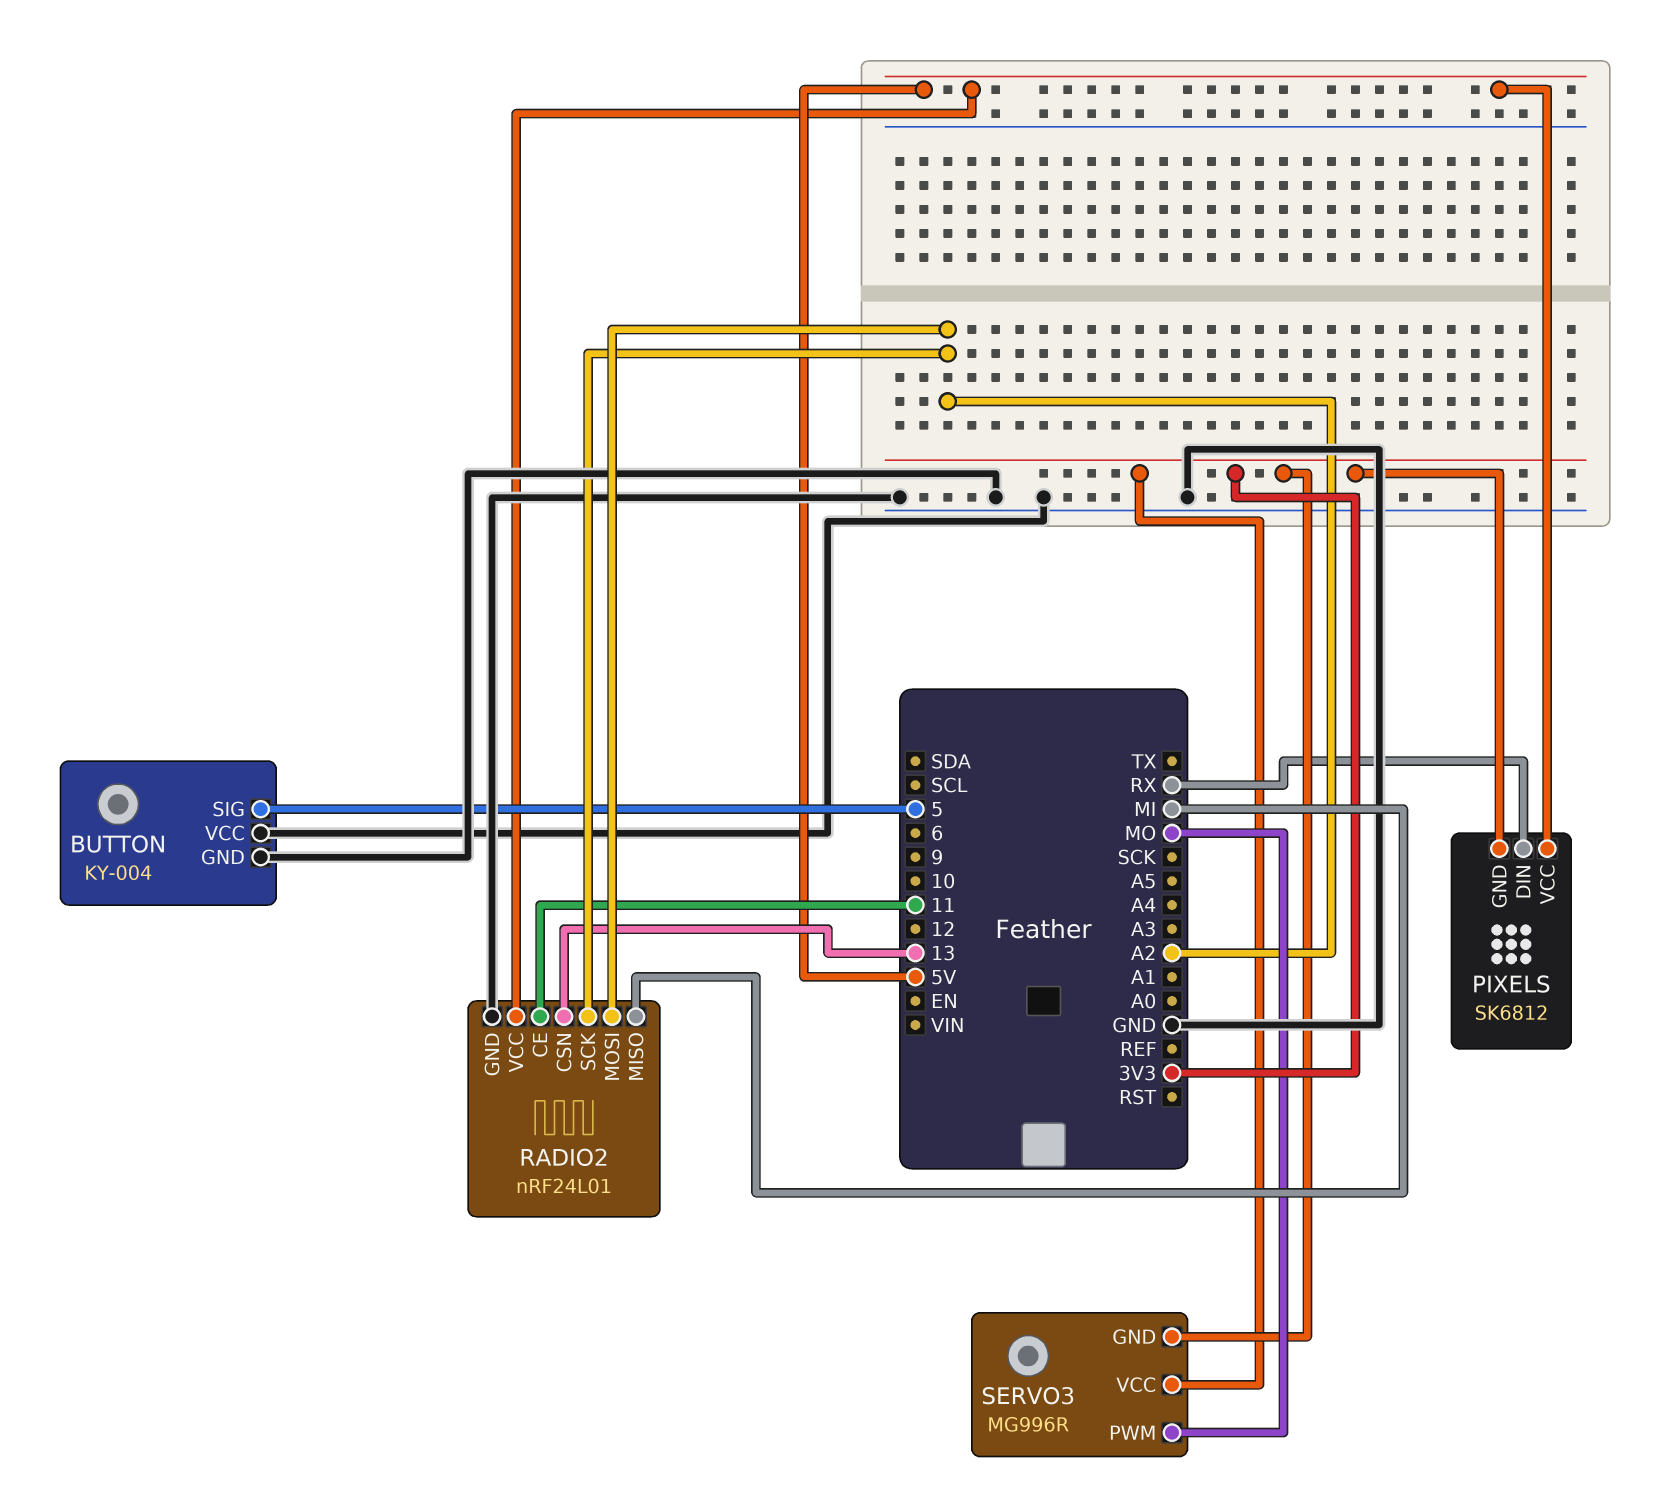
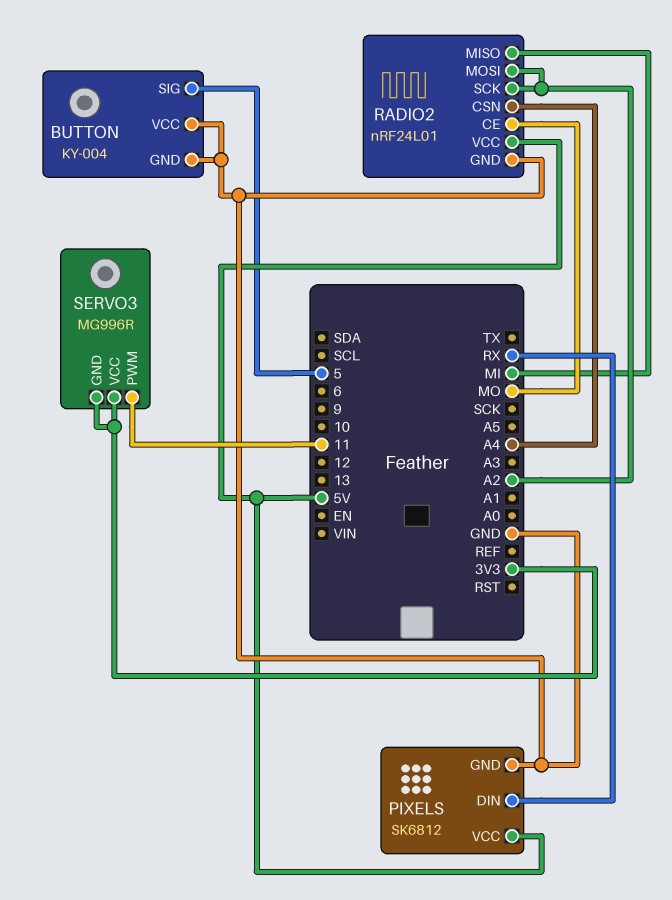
PIXELS pin GND: 3V3 -> GND
RADIO2 pin CE: 11 -> MO
RADIO2 pin CSN: 13 -> A4
SERVO3 pin PWM: MO -> 11

